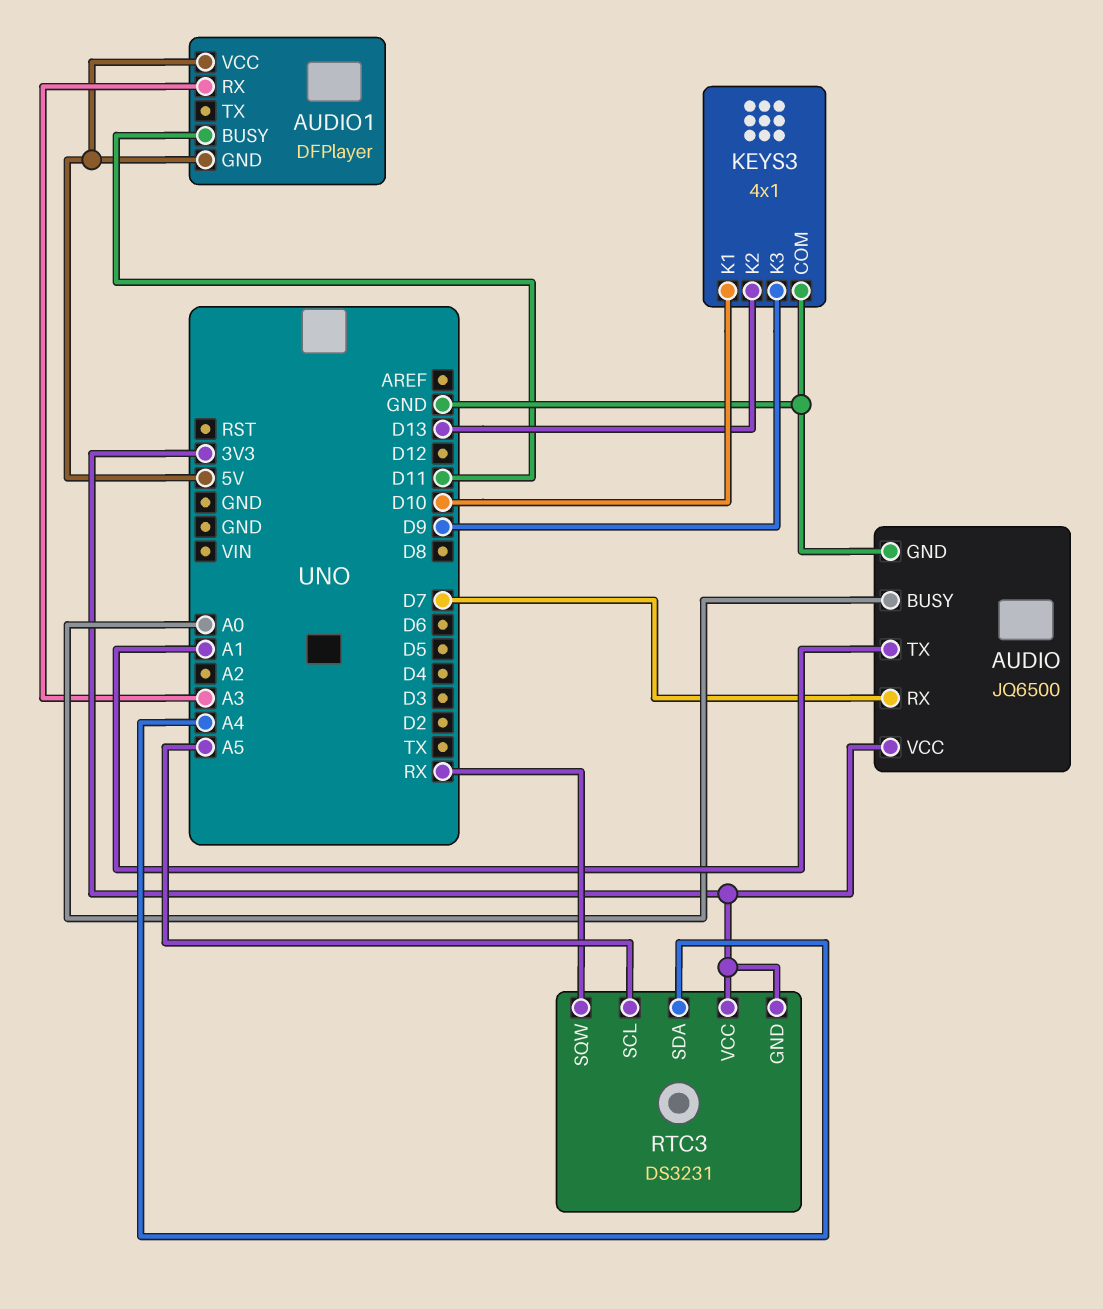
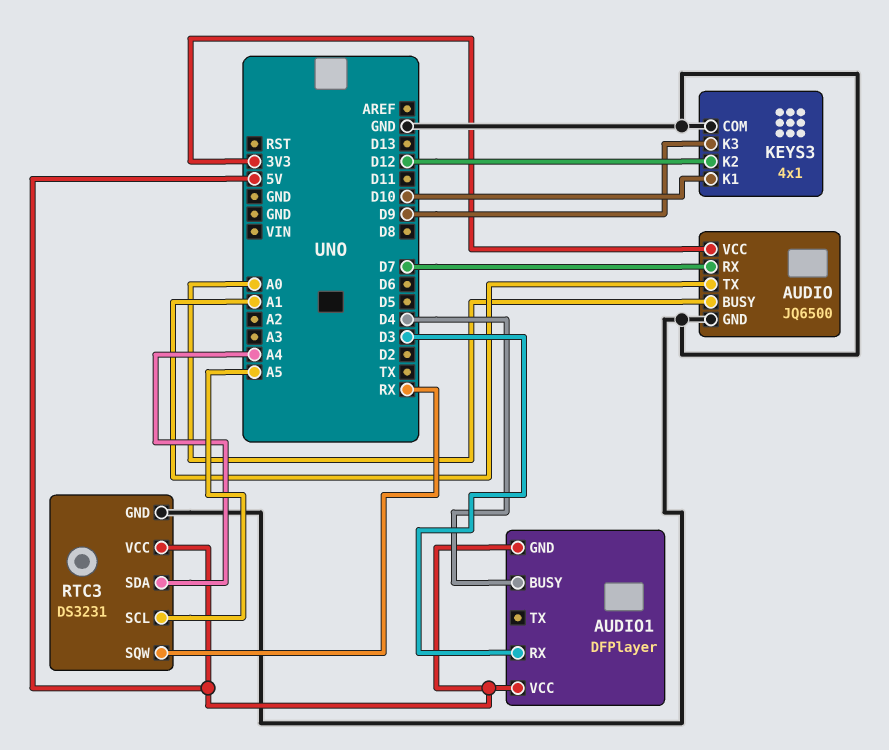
AUDIO1 pin BUSY: D11 -> D4
AUDIO1 pin RX: A3 -> D3
KEYS3 pin K2: D13 -> D12
RTC3 pin GND: 3V3 -> GND
RTC3 pin VCC: 3V3 -> 5V

